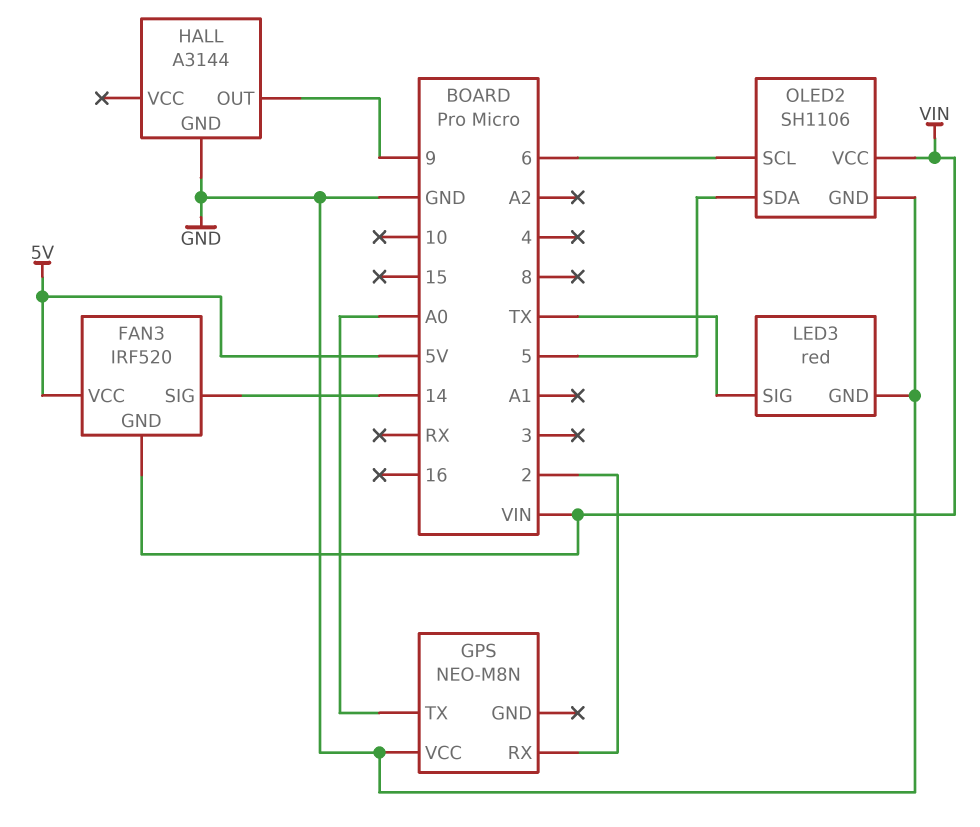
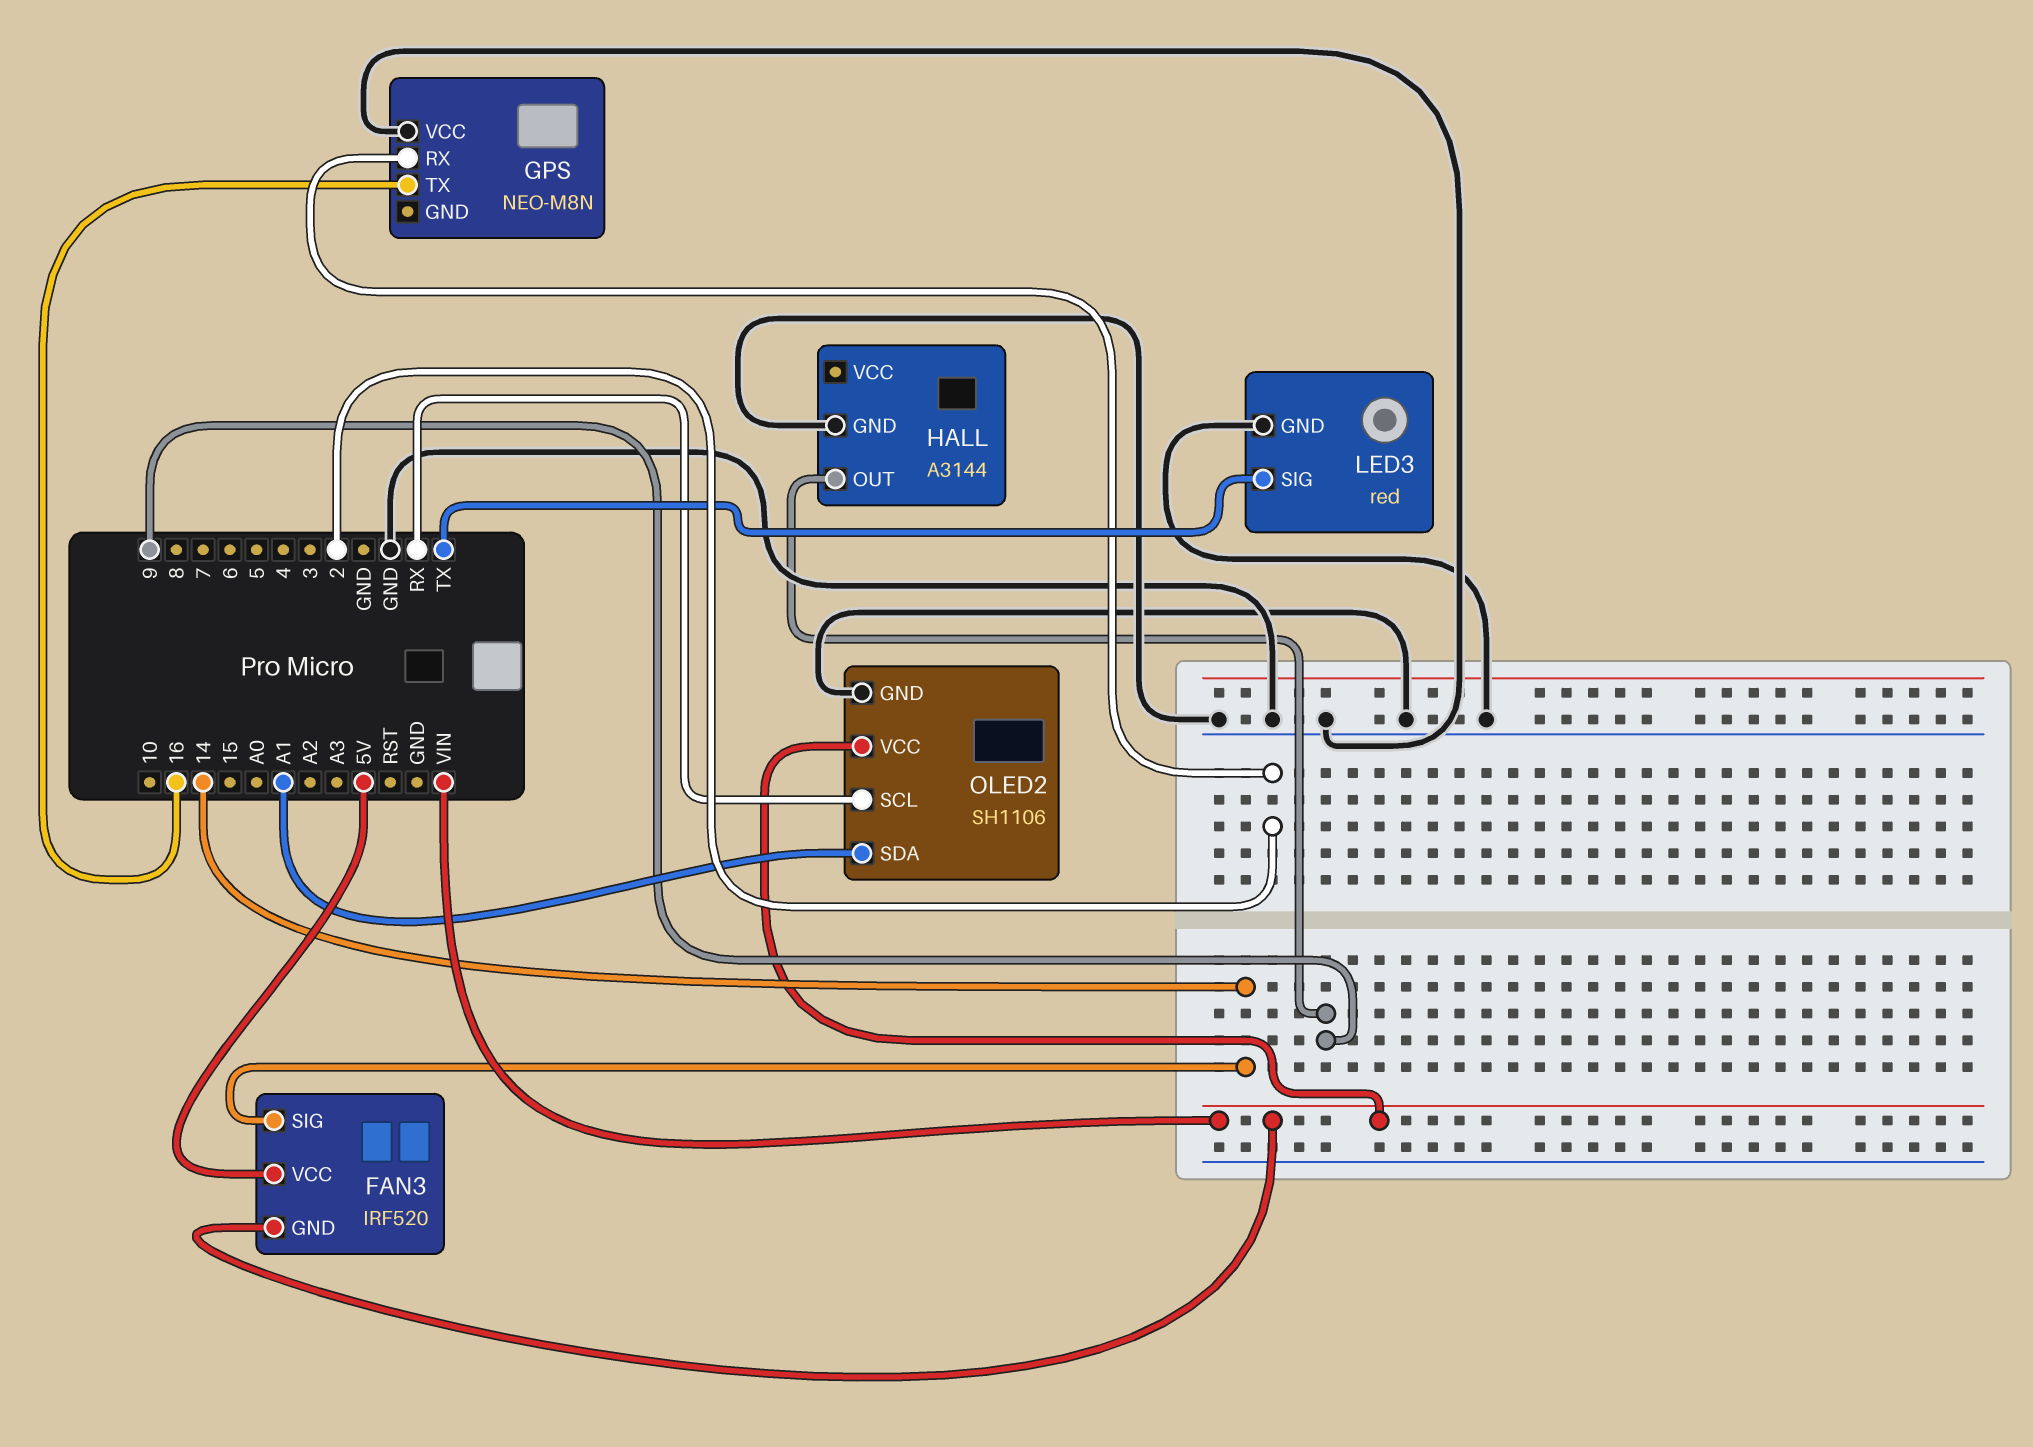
GPS pin TX: A0 -> 16
OLED2 pin SCL: 6 -> RX
OLED2 pin SDA: 5 -> A1

